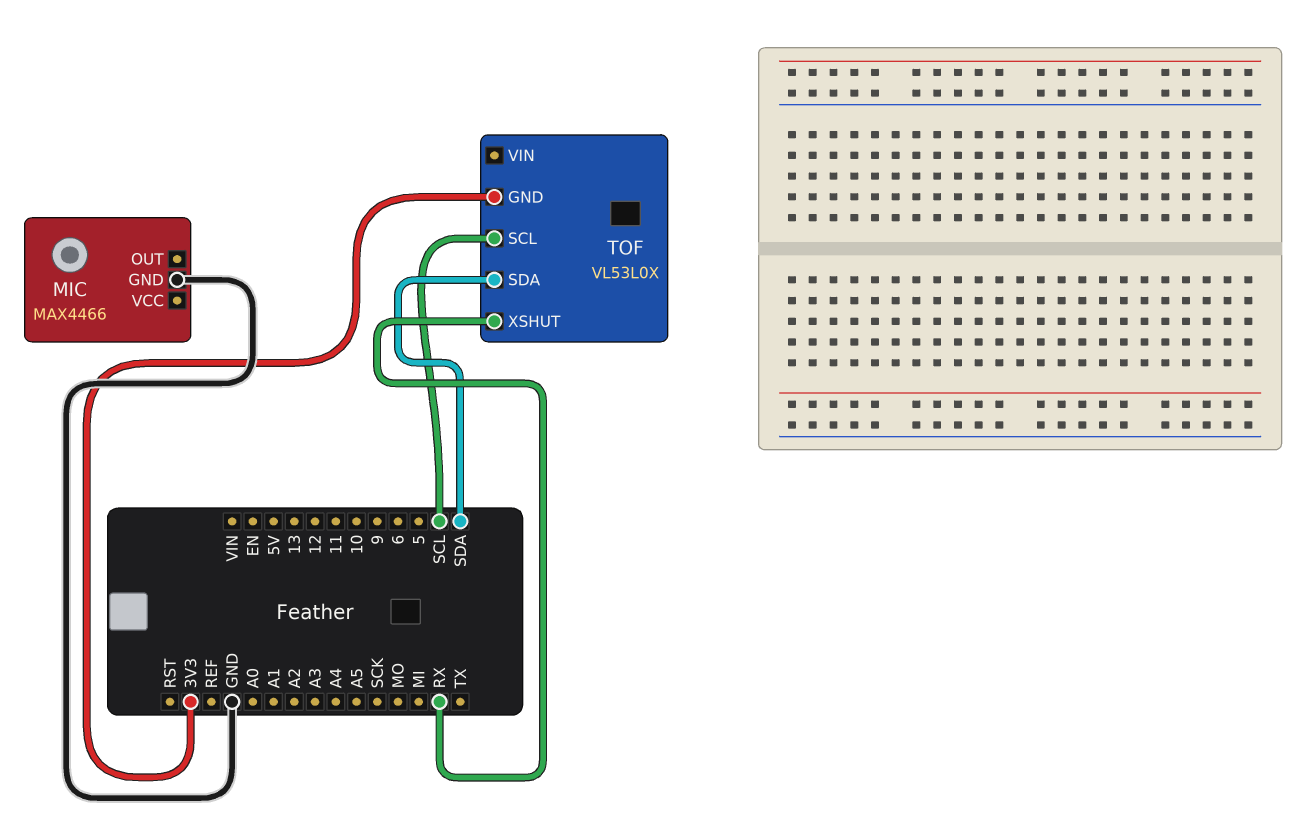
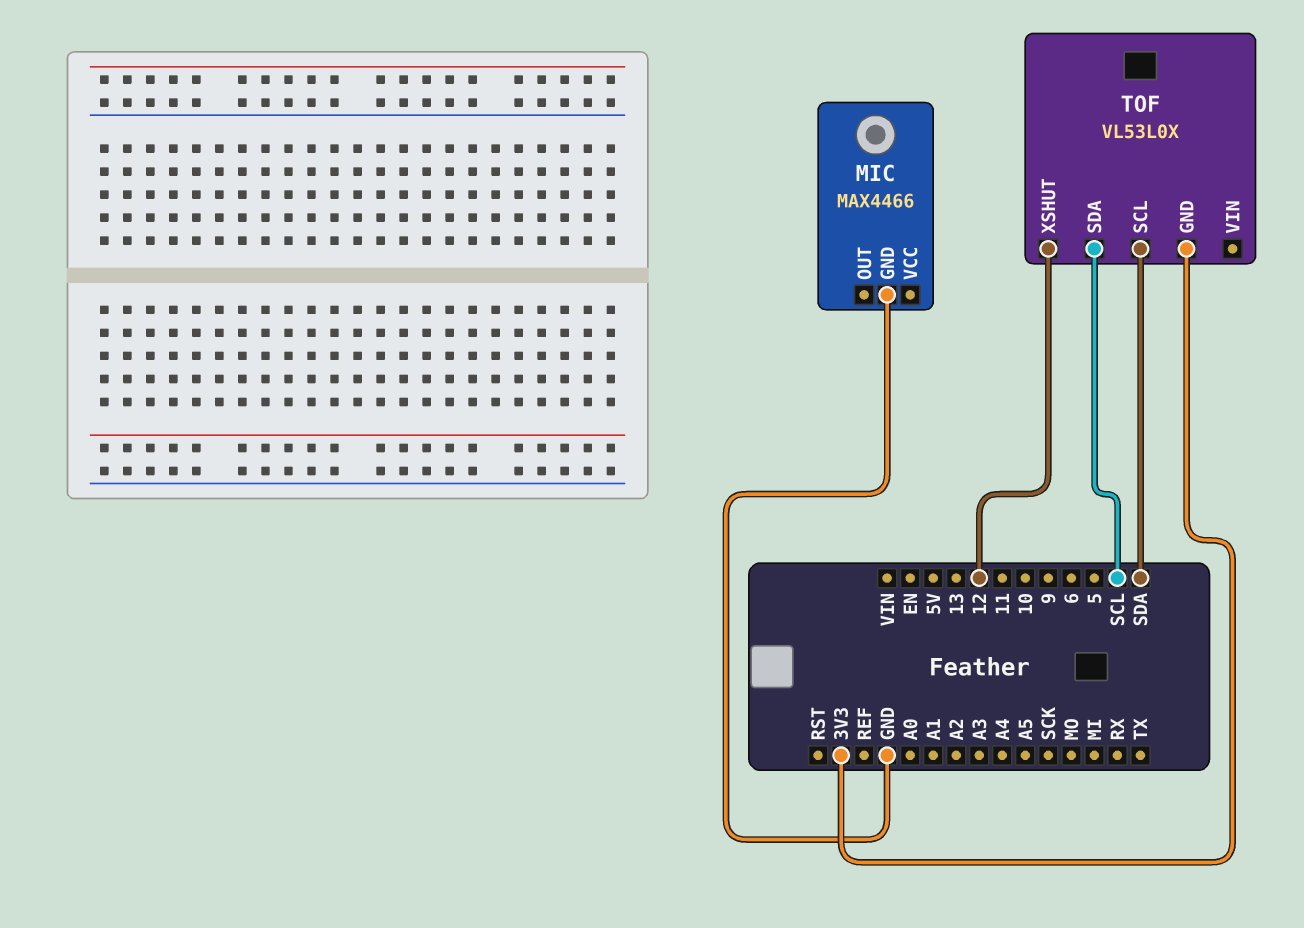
TOF pin SCL: SCL -> SDA
TOF pin SDA: SDA -> SCL
TOF pin XSHUT: RX -> 12

